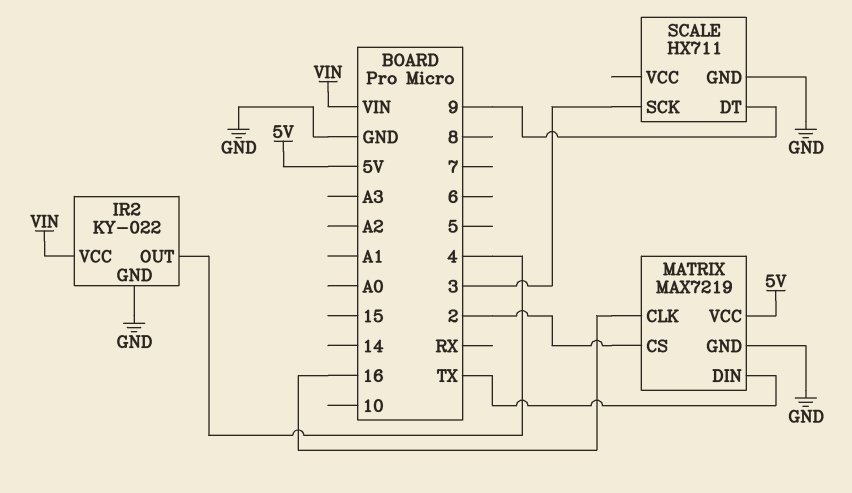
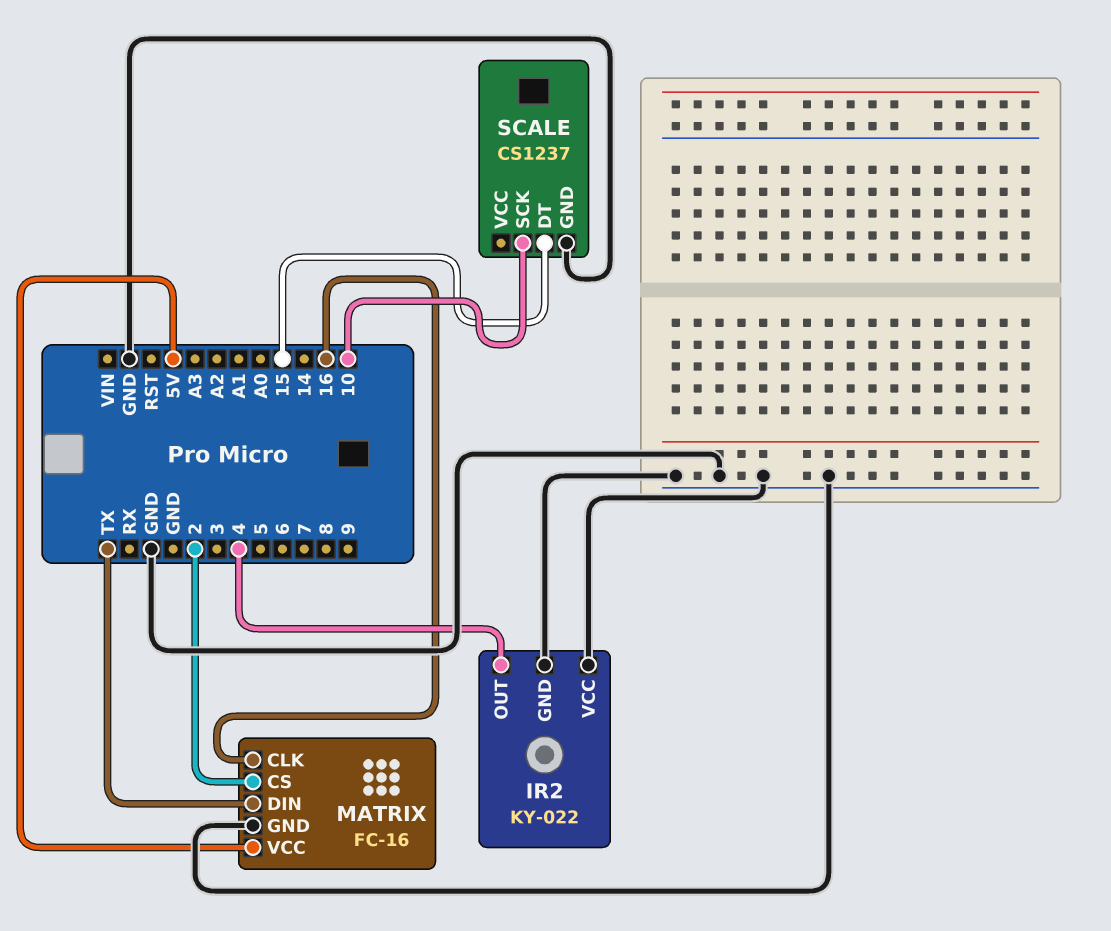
IR2 pin VCC: VIN -> GND
MATRIX: MAX7219 -> FC-16
SCALE: HX711 -> CS1237
SCALE pin DT: 9 -> 15
SCALE pin SCK: 3 -> 10

